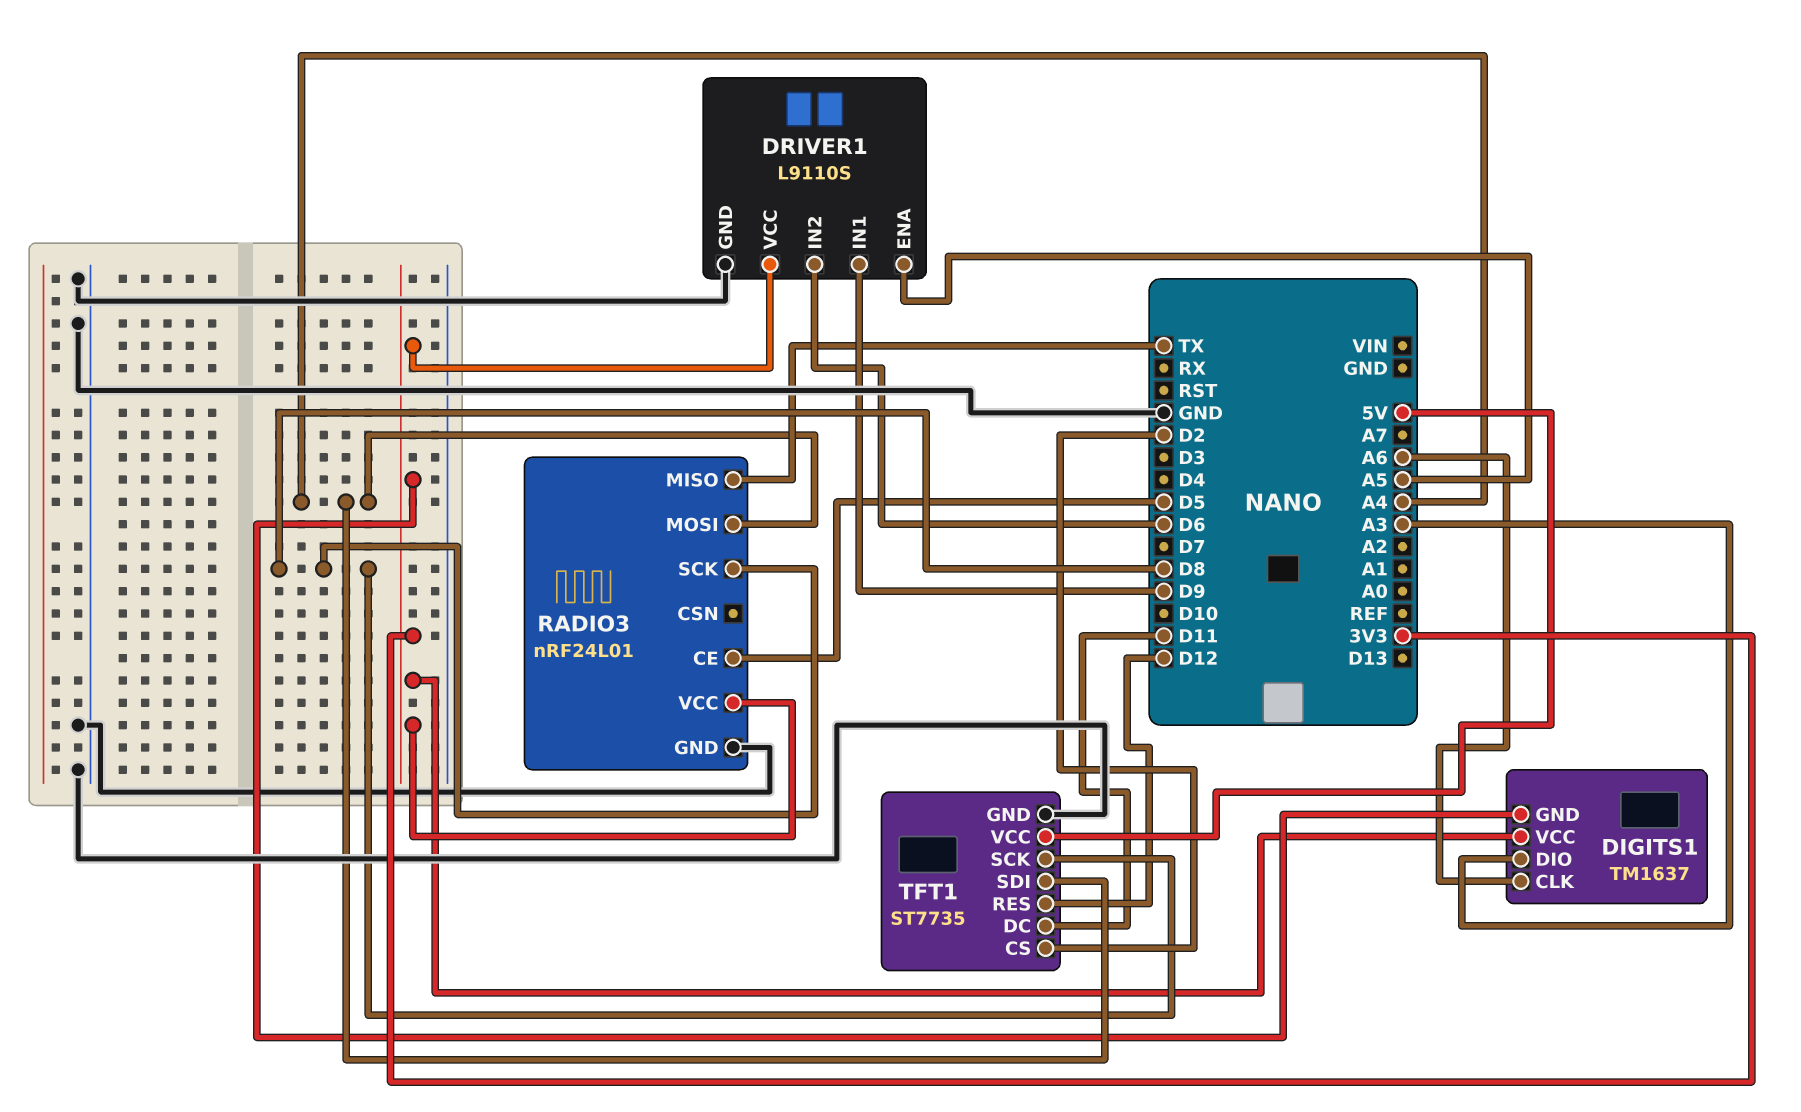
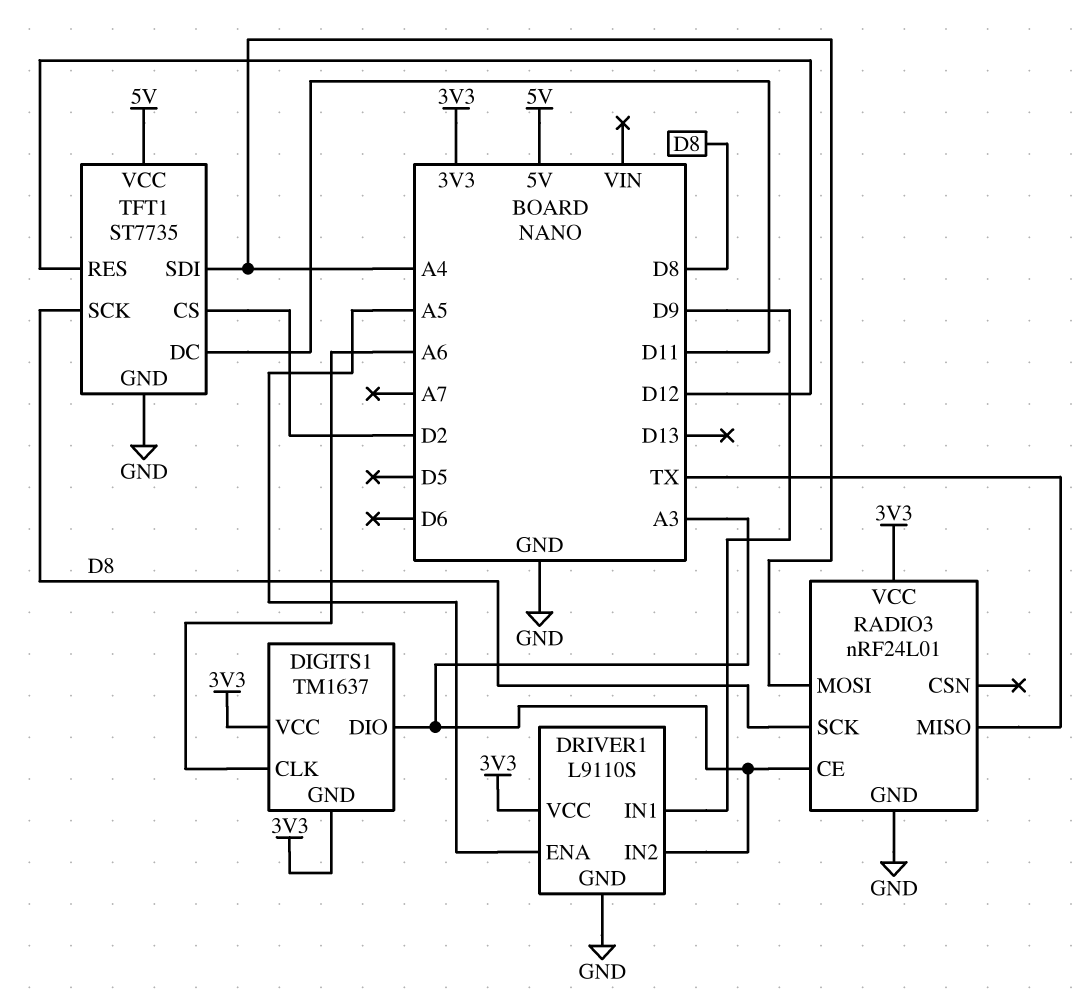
DRIVER1 pin IN2: D6 -> A3
RADIO3 pin CE: D5 -> A3

